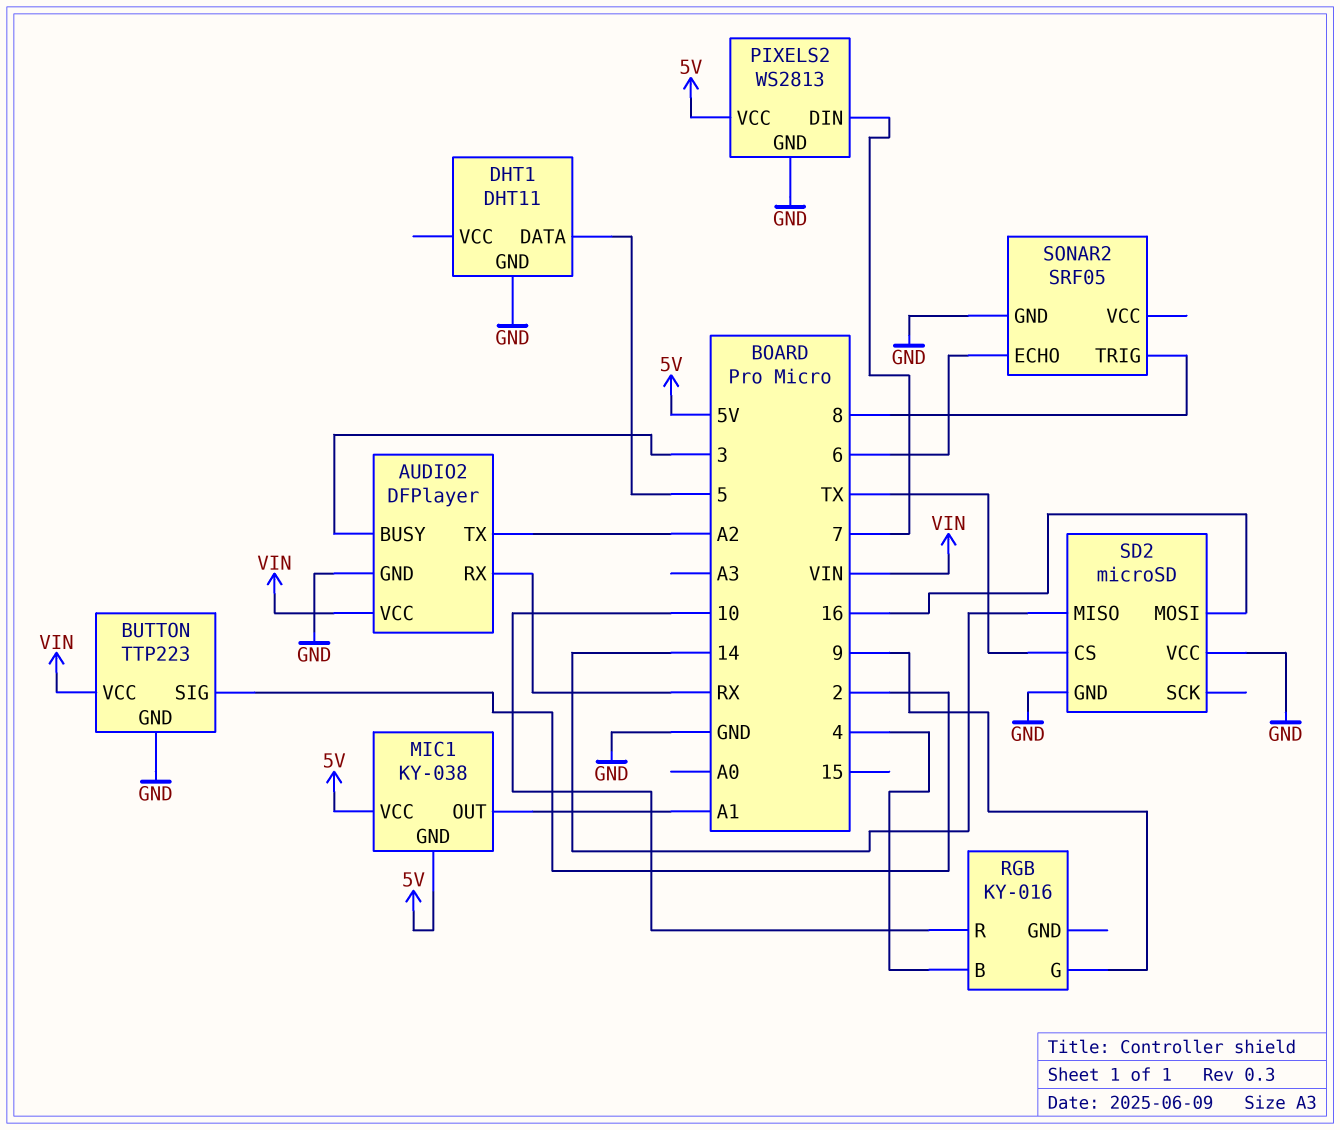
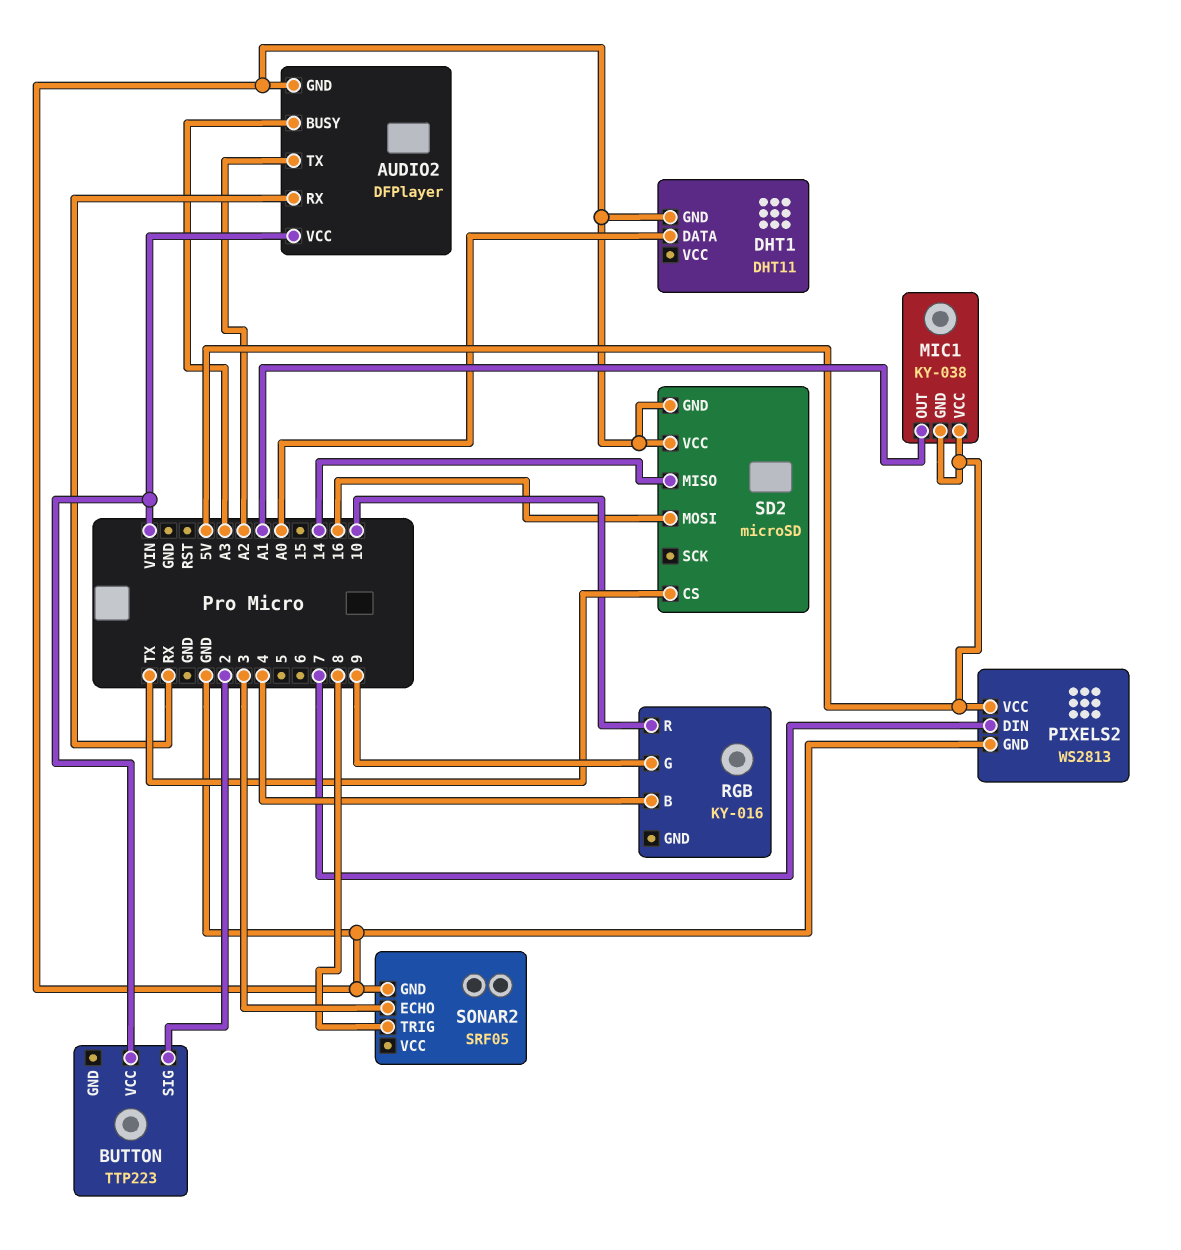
AUDIO2 pin BUSY: 3 -> A3
BUTTON pin GND: GND -> none
DHT1 pin DATA: 5 -> A0
SONAR2 pin ECHO: 6 -> 3

